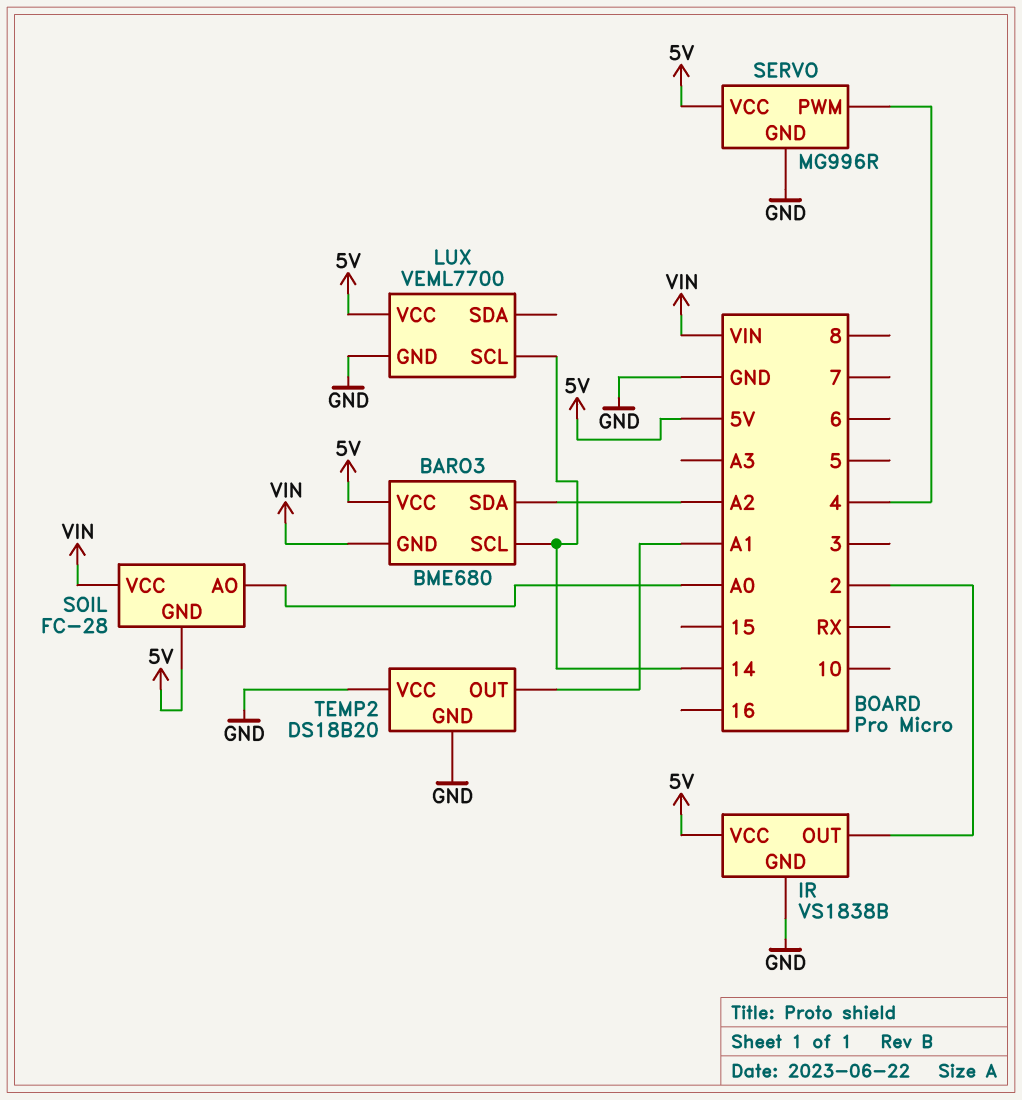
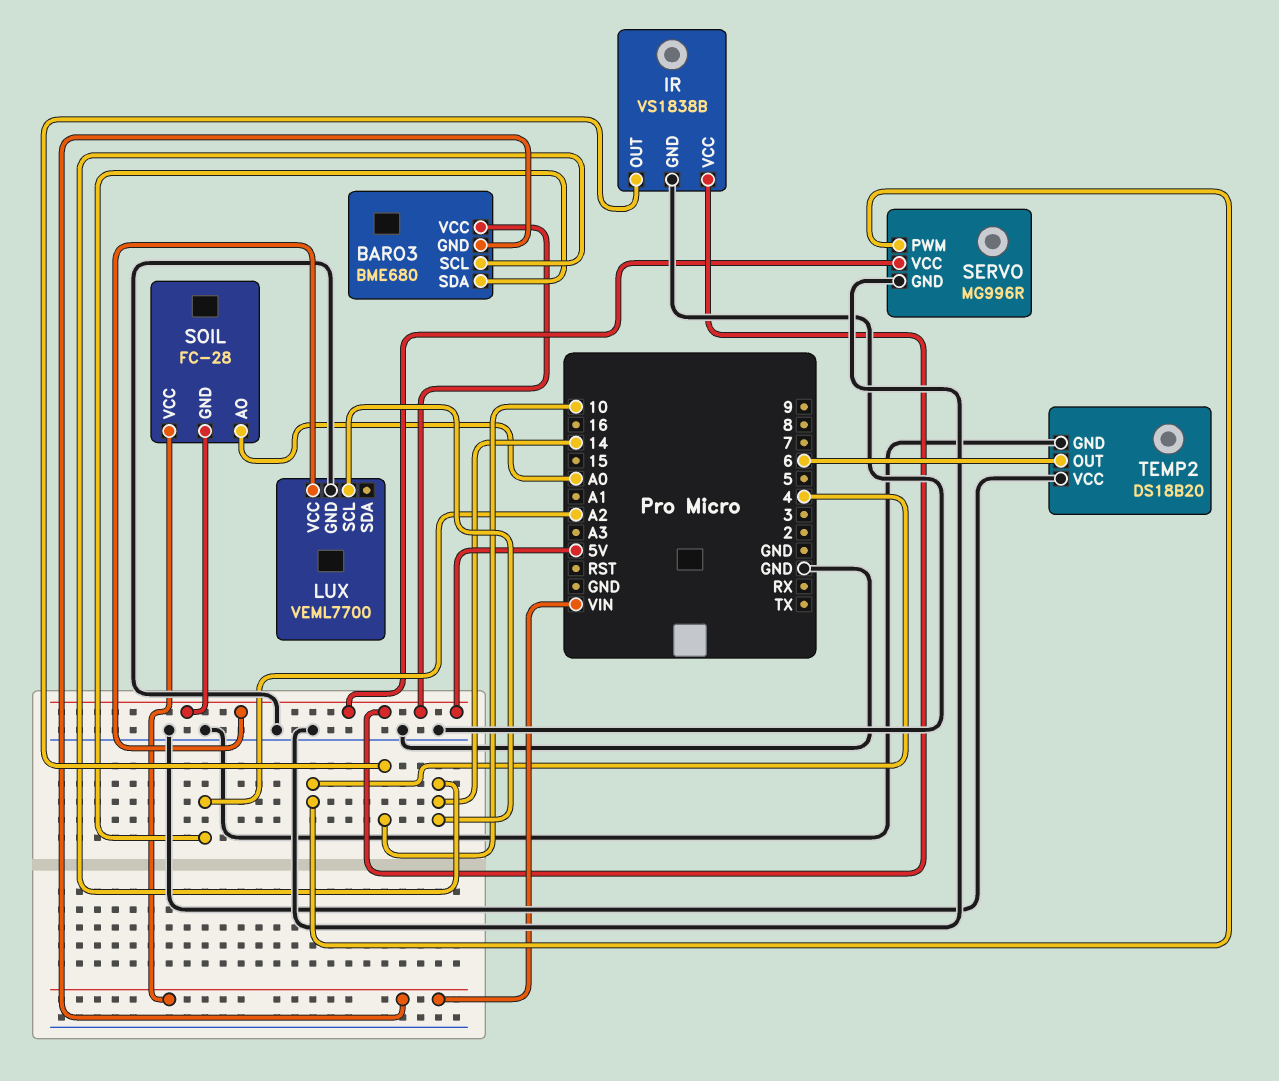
IR pin OUT: 2 -> 10
TEMP2 pin OUT: A1 -> 6

